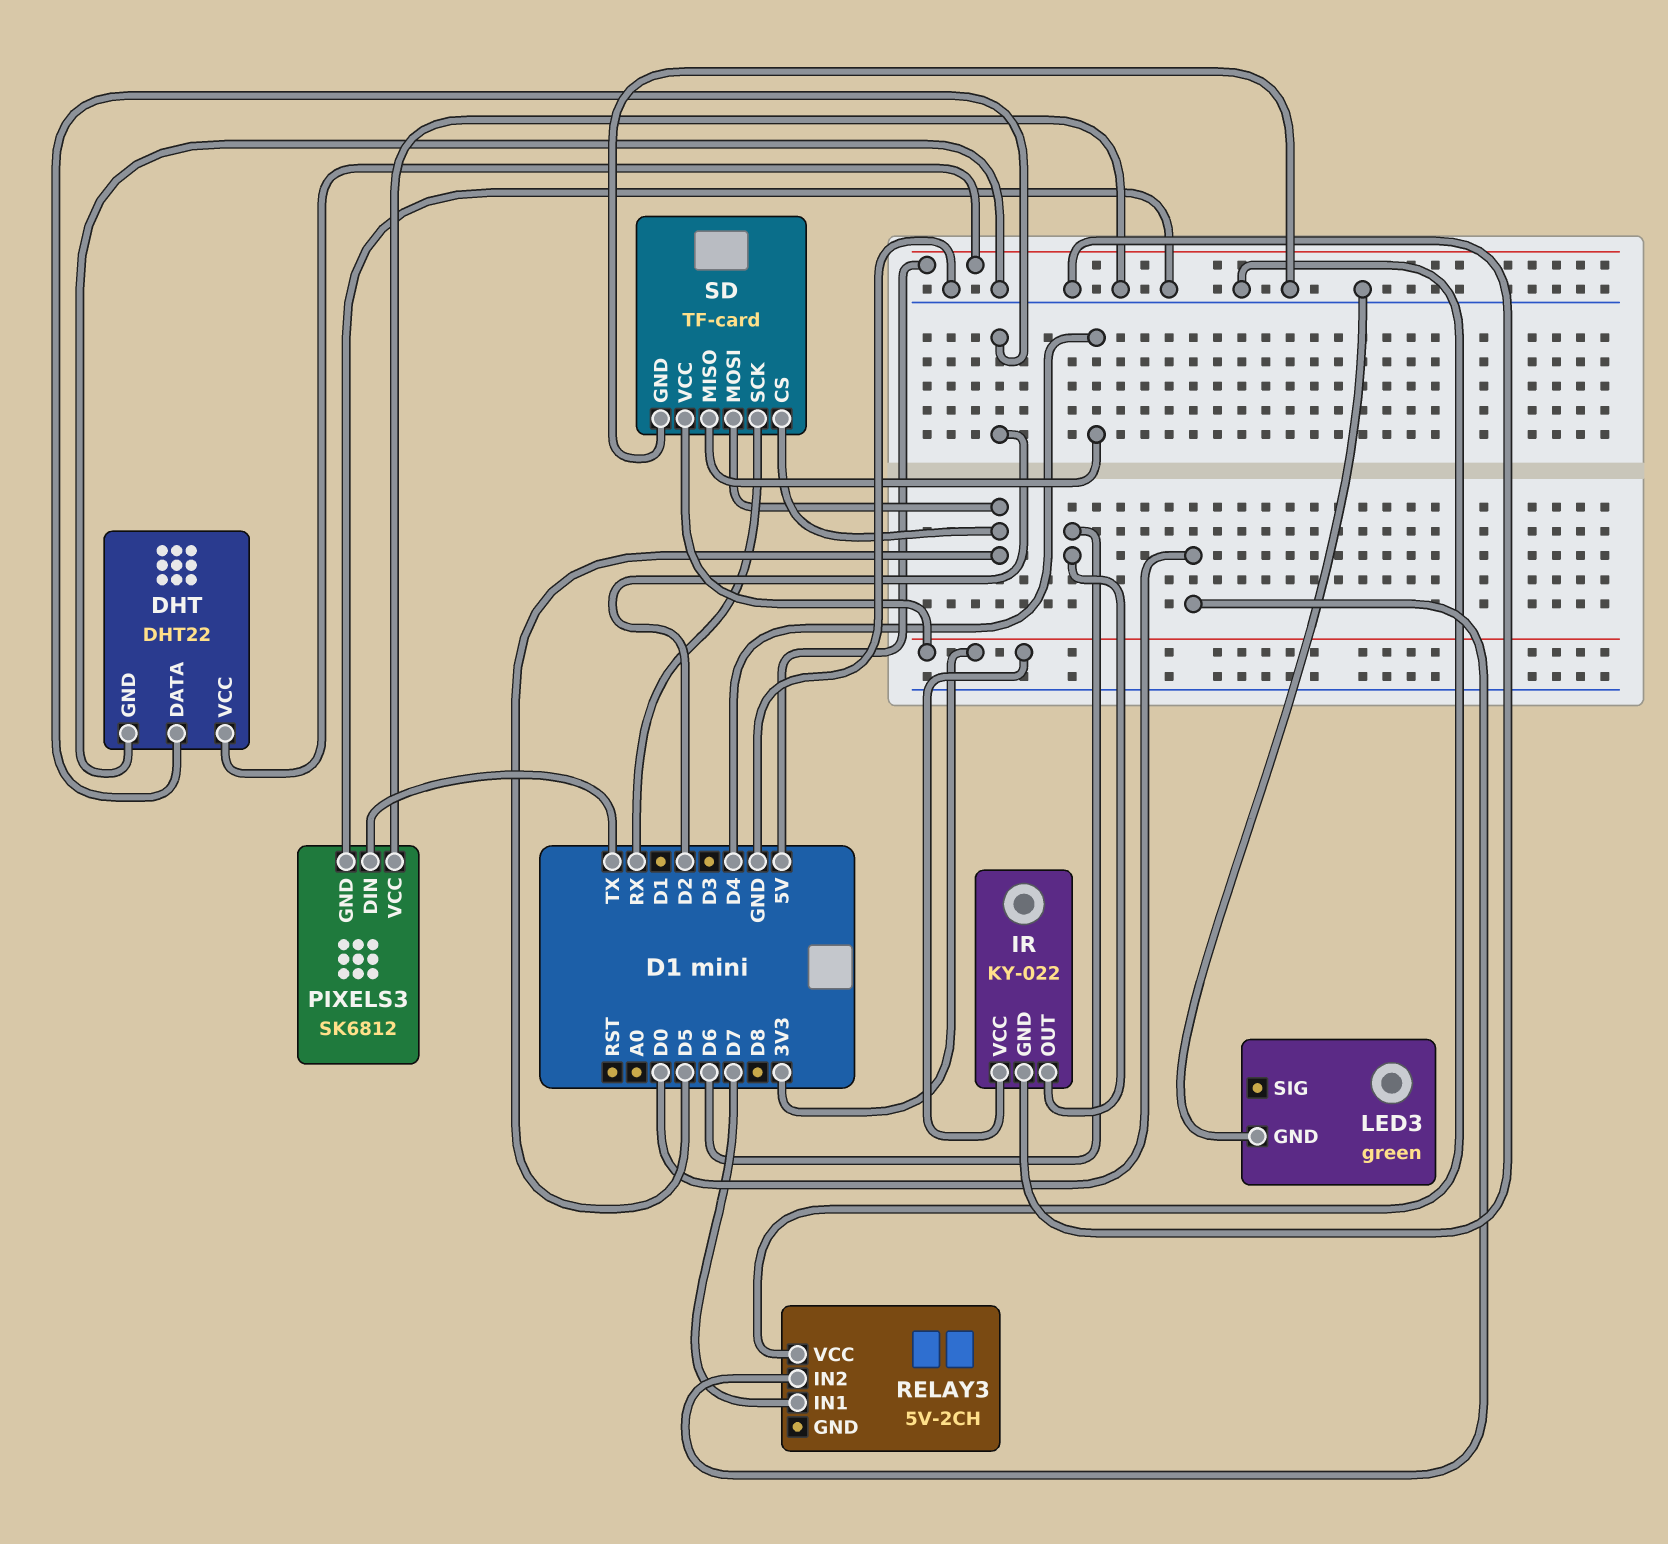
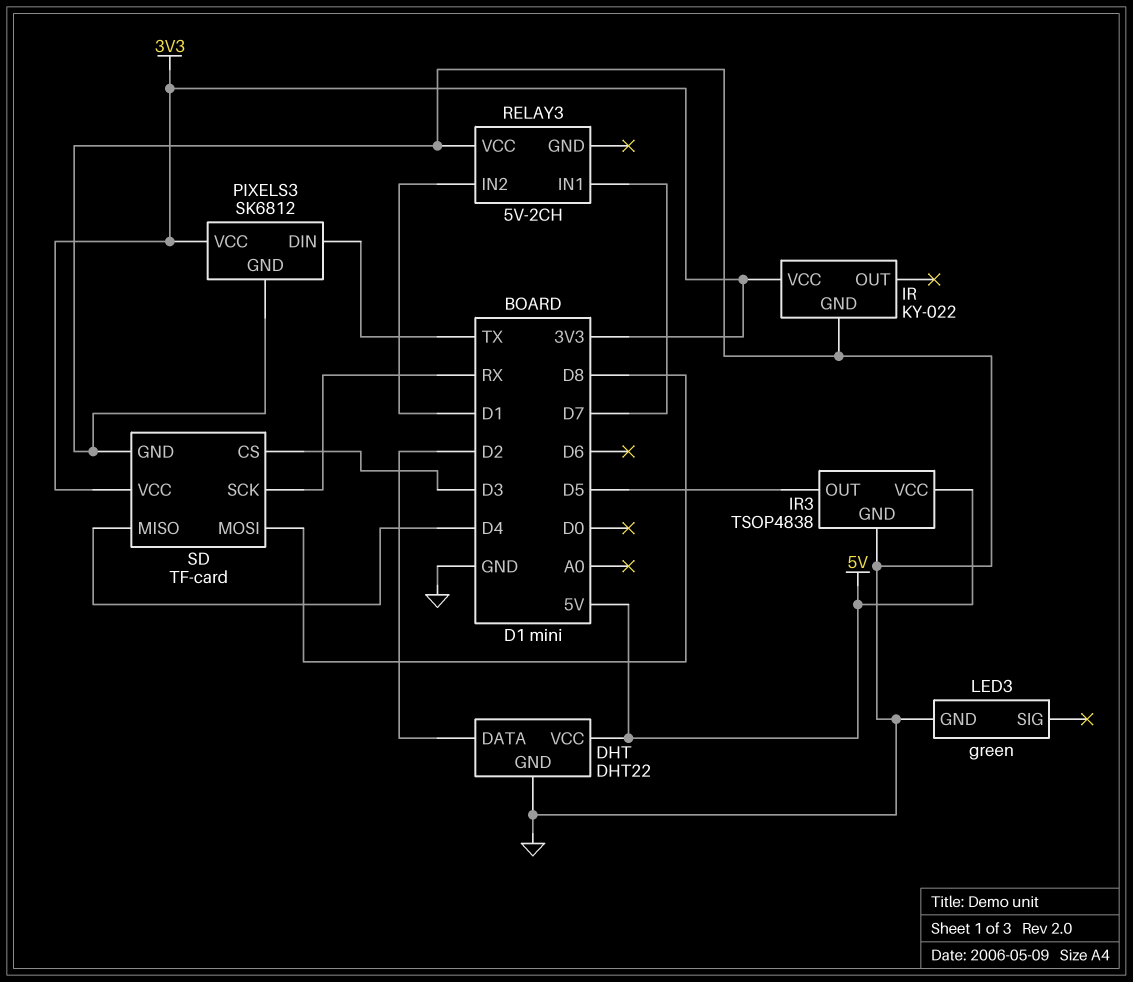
IR pin OUT: D6 -> none
IR3: none -> TSOP4838
IR3 pin GND: none -> GND
IR3 pin OUT: none -> D5
IR3 pin VCC: none -> 5V
PIXELS3 pin VCC: GND -> 3V3
RELAY3 pin IN2: D0 -> D1
SD pin CS: D5 -> D3
SD pin MOSI: D5 -> D8

